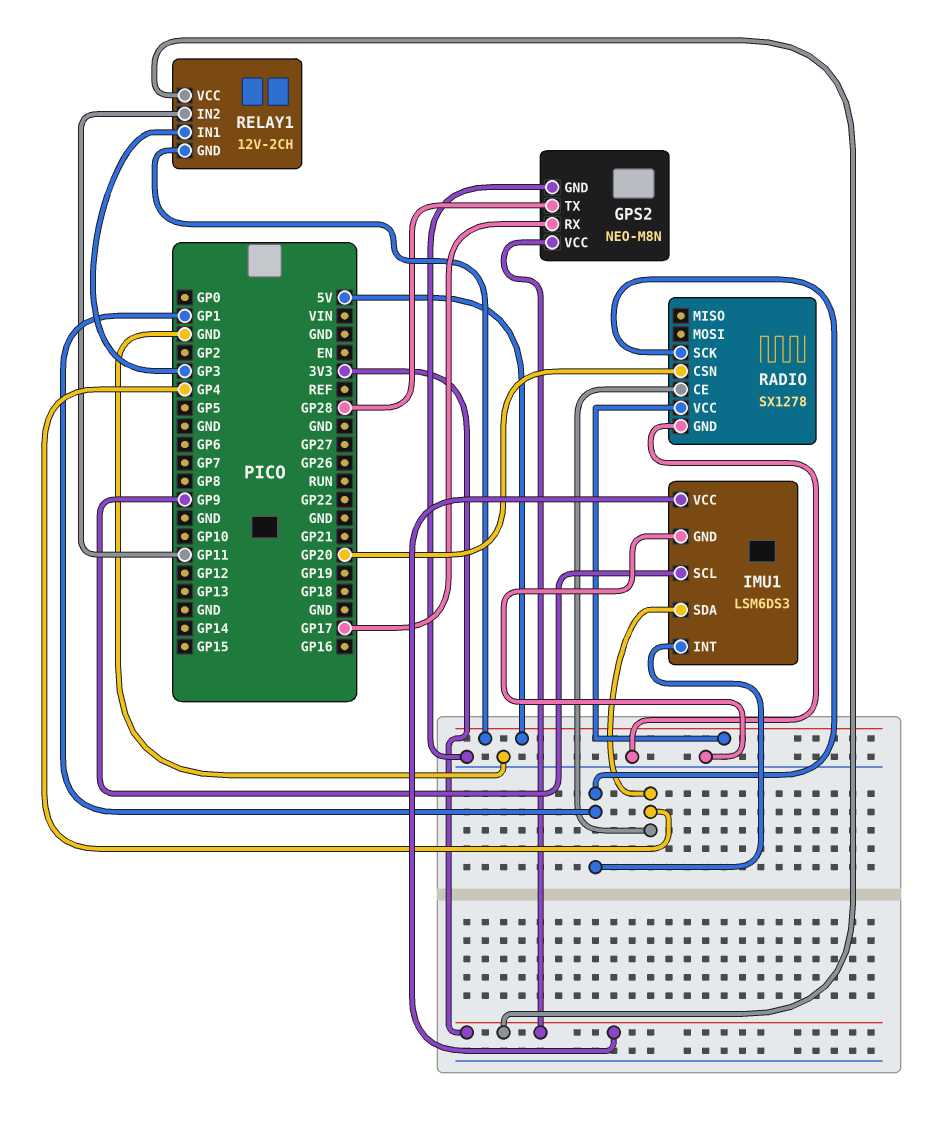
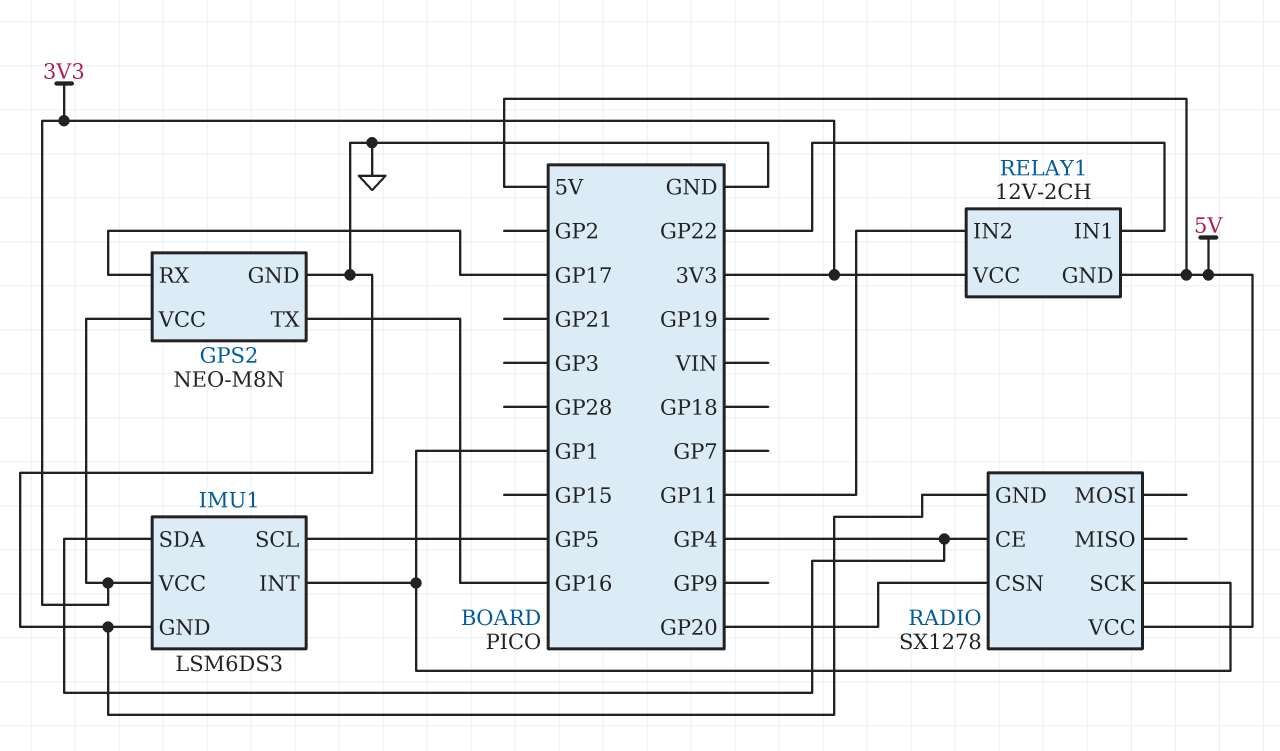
GPS2 pin TX: GP28 -> GP16
IMU1 pin SCL: GP9 -> GP5
RELAY1 pin IN1: GP3 -> GP22

